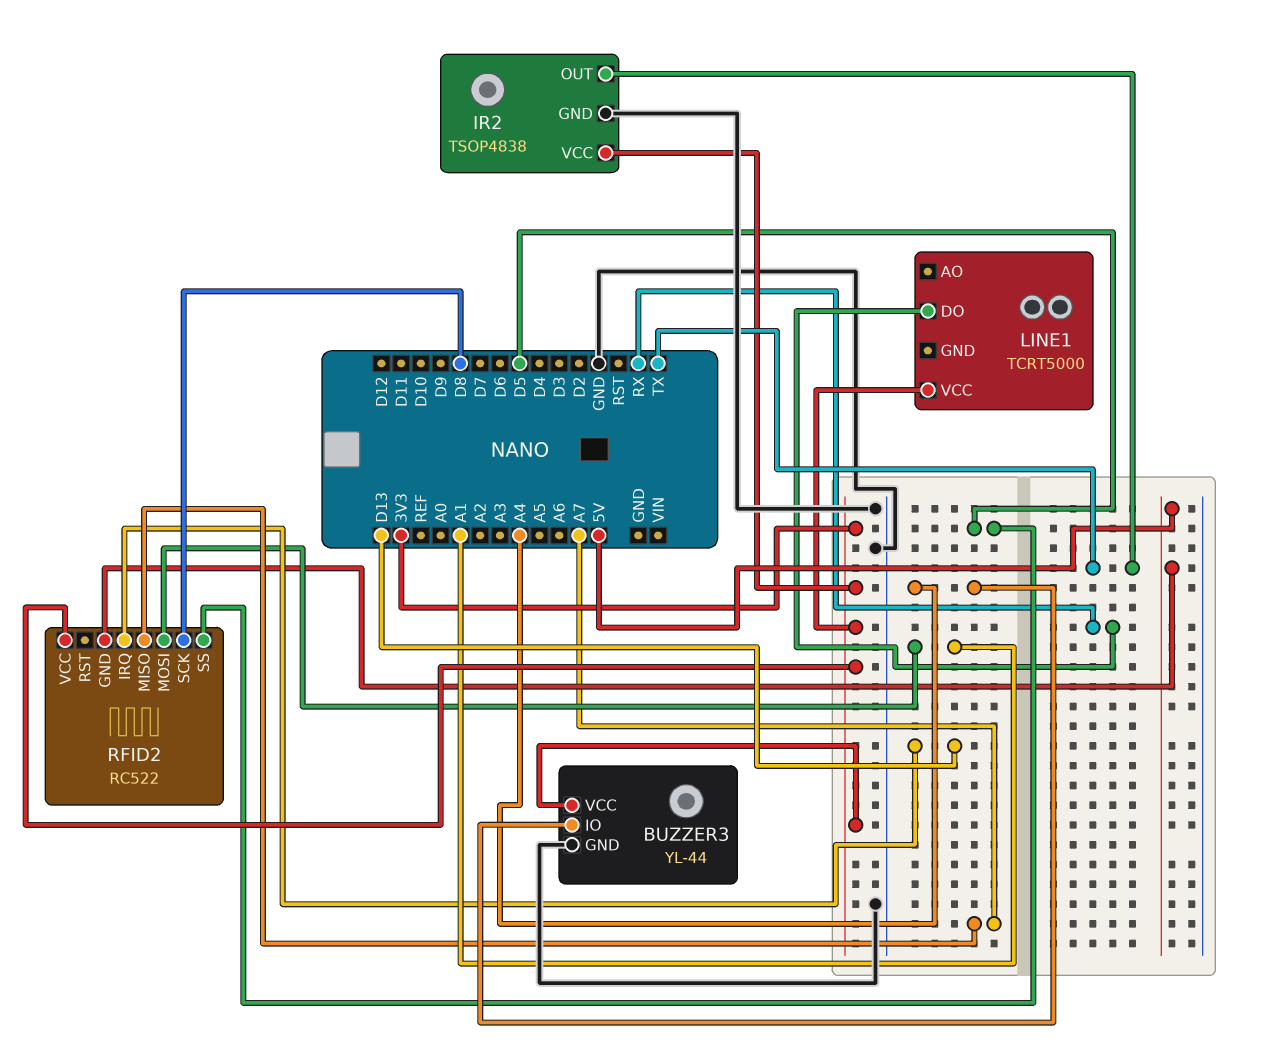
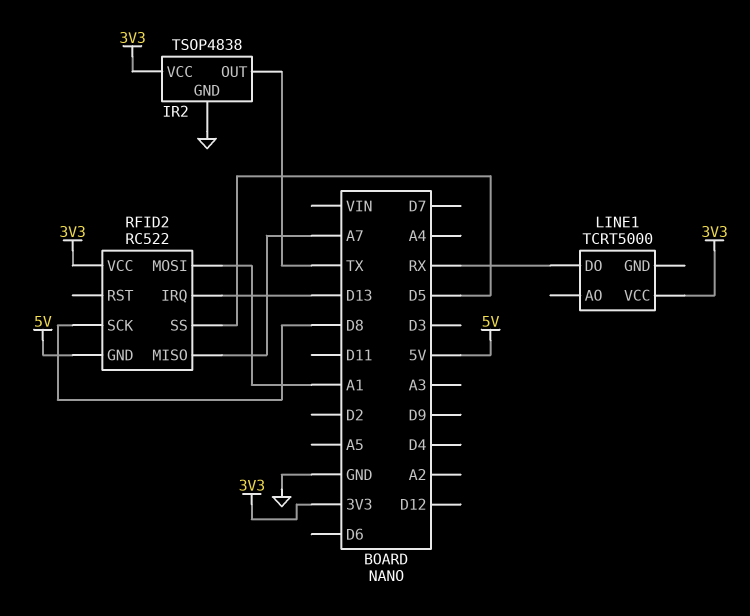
BUZZER3: YL-44 -> none
BUZZER3 pin GND: GND -> none
BUZZER3 pin IO: A4 -> none
BUZZER3 pin VCC: 3V3 -> none

